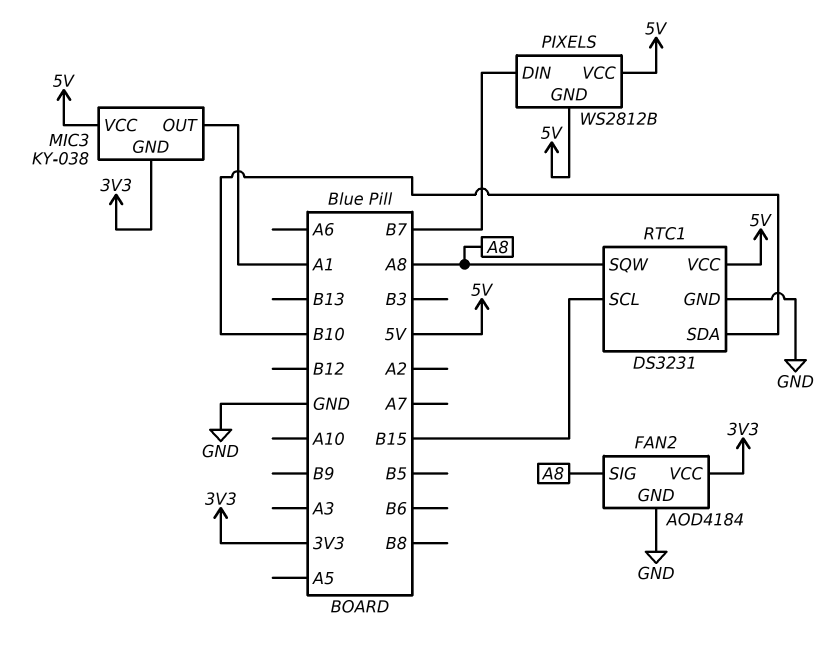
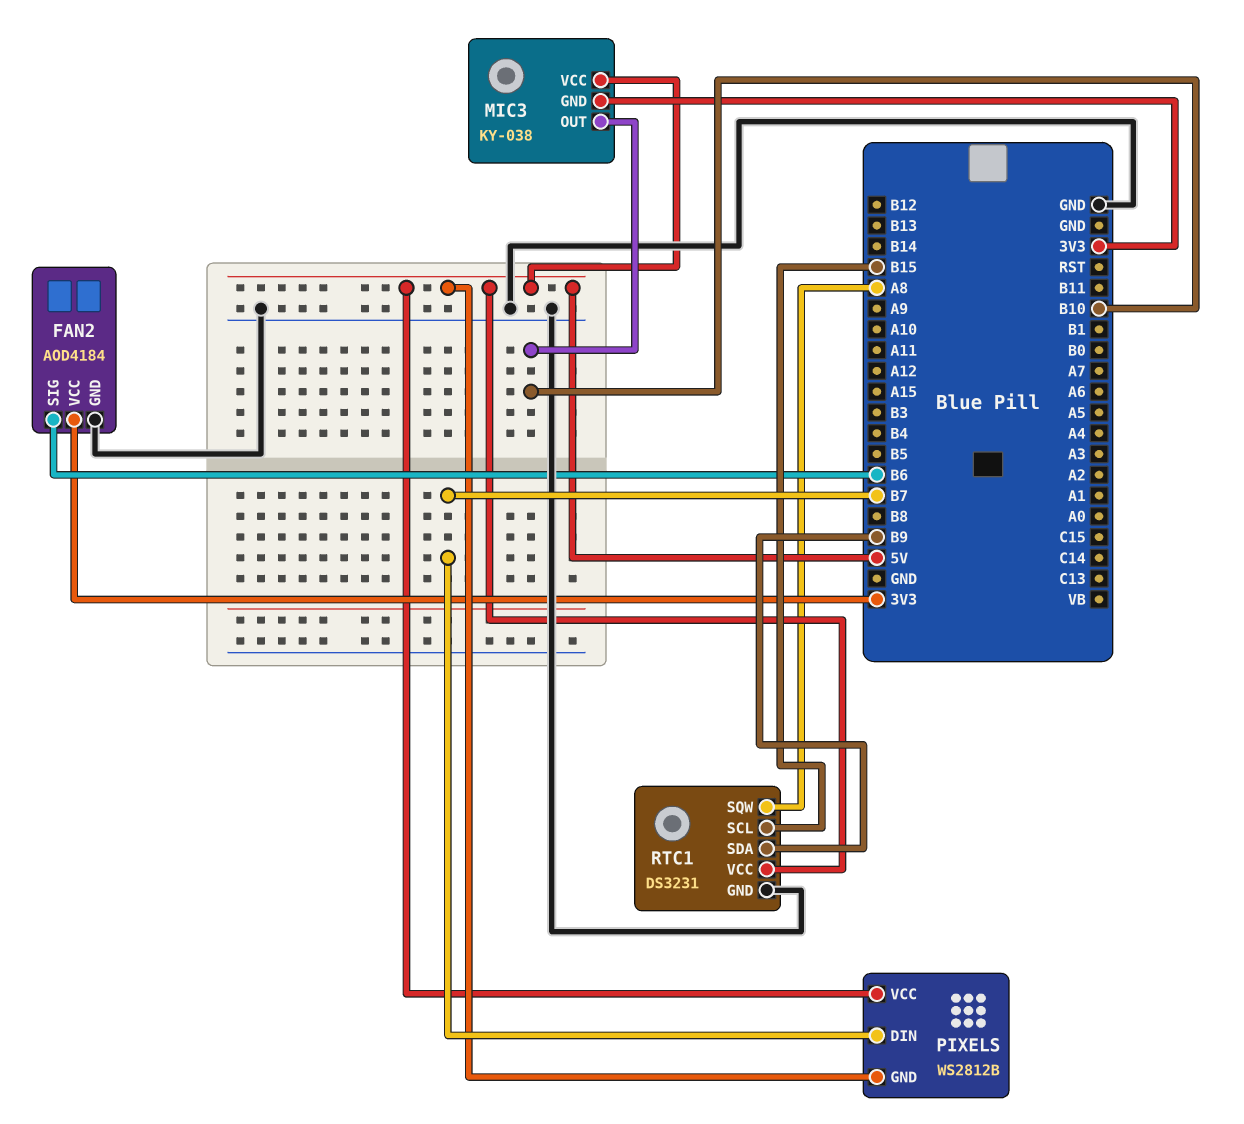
FAN2 pin SIG: A8 -> B6
MIC3 pin OUT: A1 -> B10
RTC1 pin SDA: B10 -> B9

